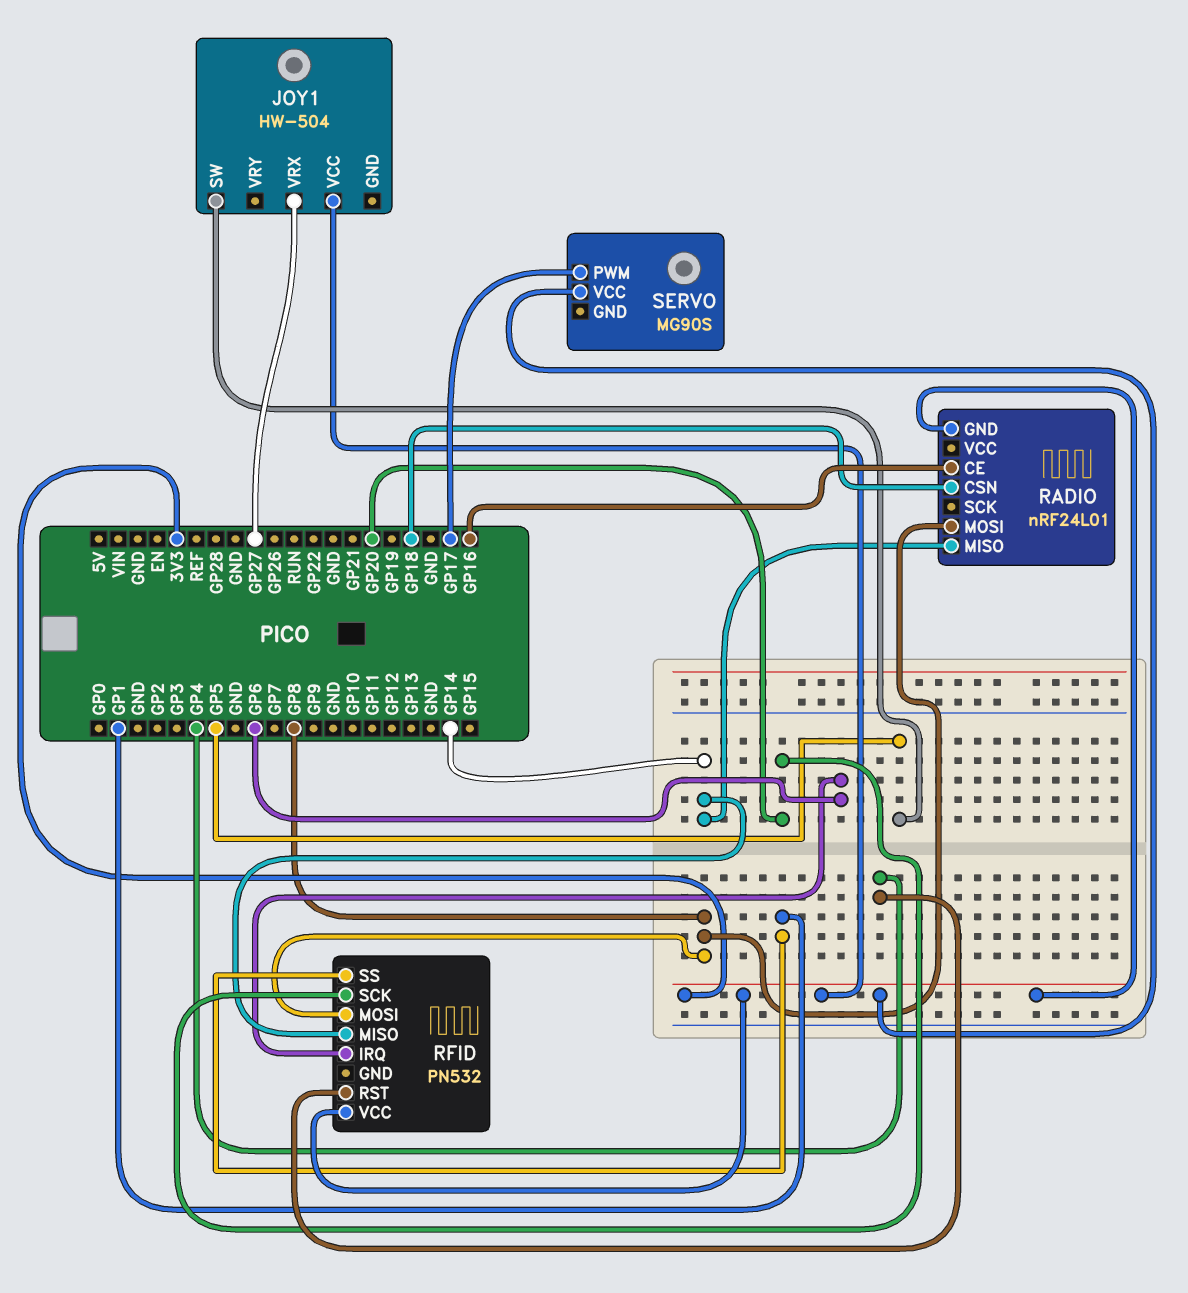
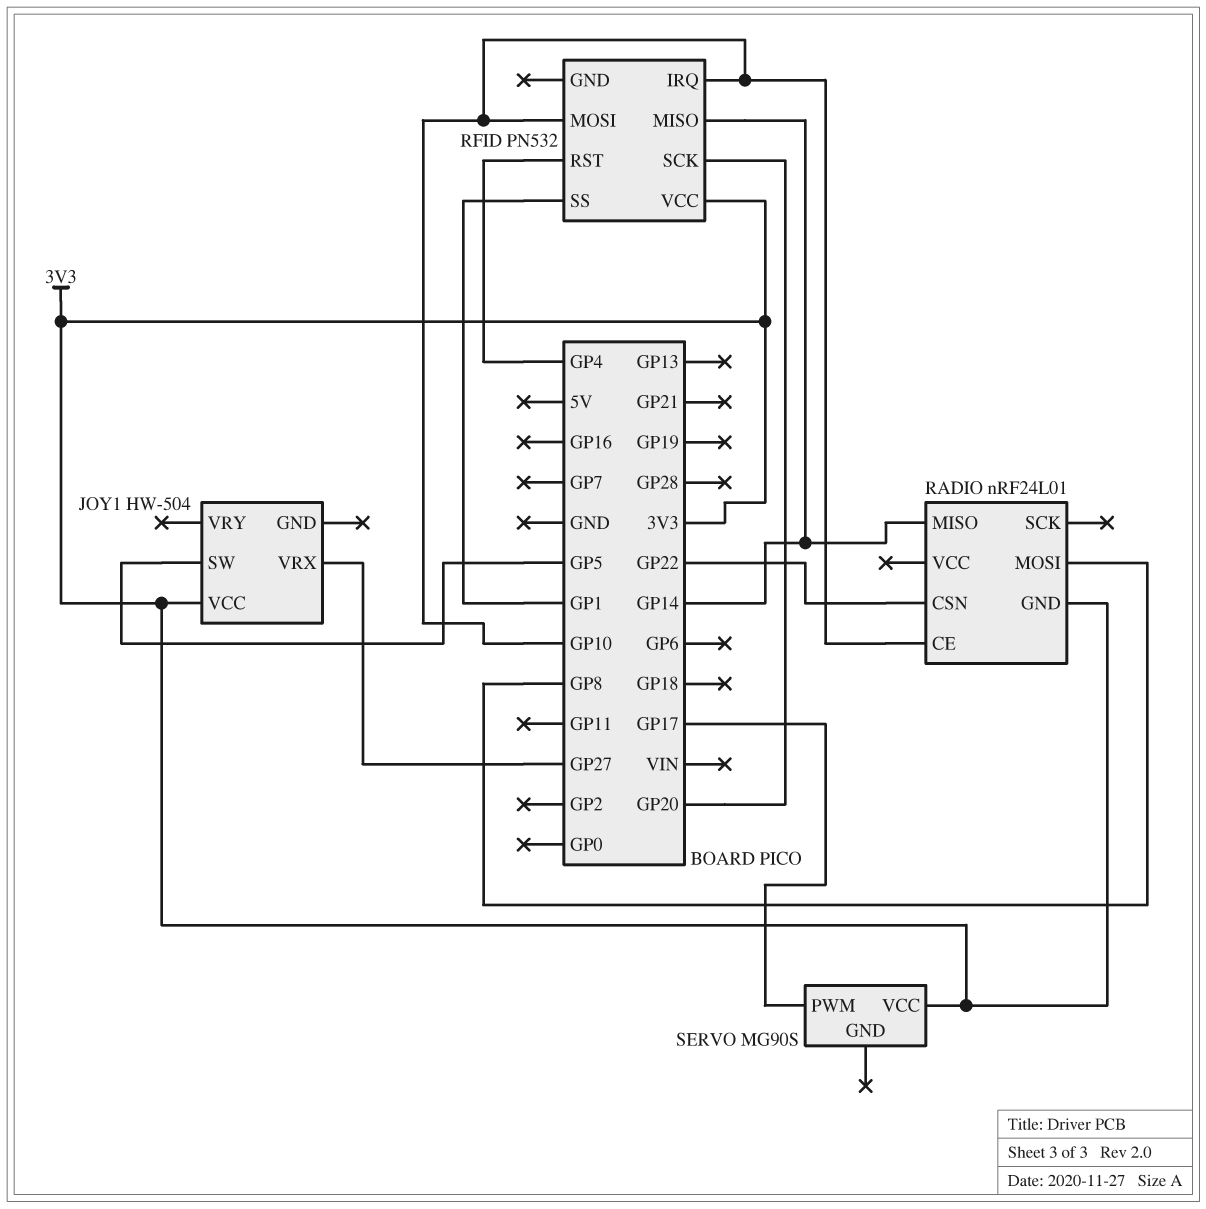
RADIO pin CE: GP16 -> GP10
RADIO pin CSN: GP18 -> GP22
RFID pin IRQ: GP6 -> GP10
RFID pin MOSI: GP8 -> GP10

